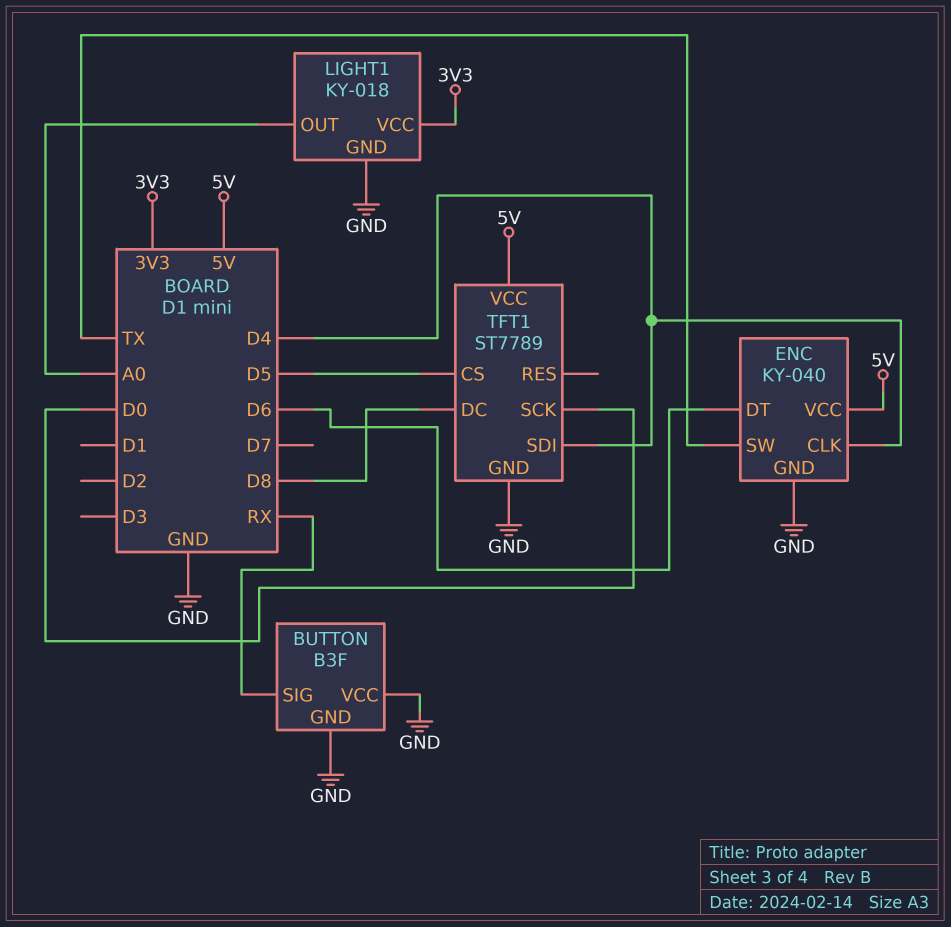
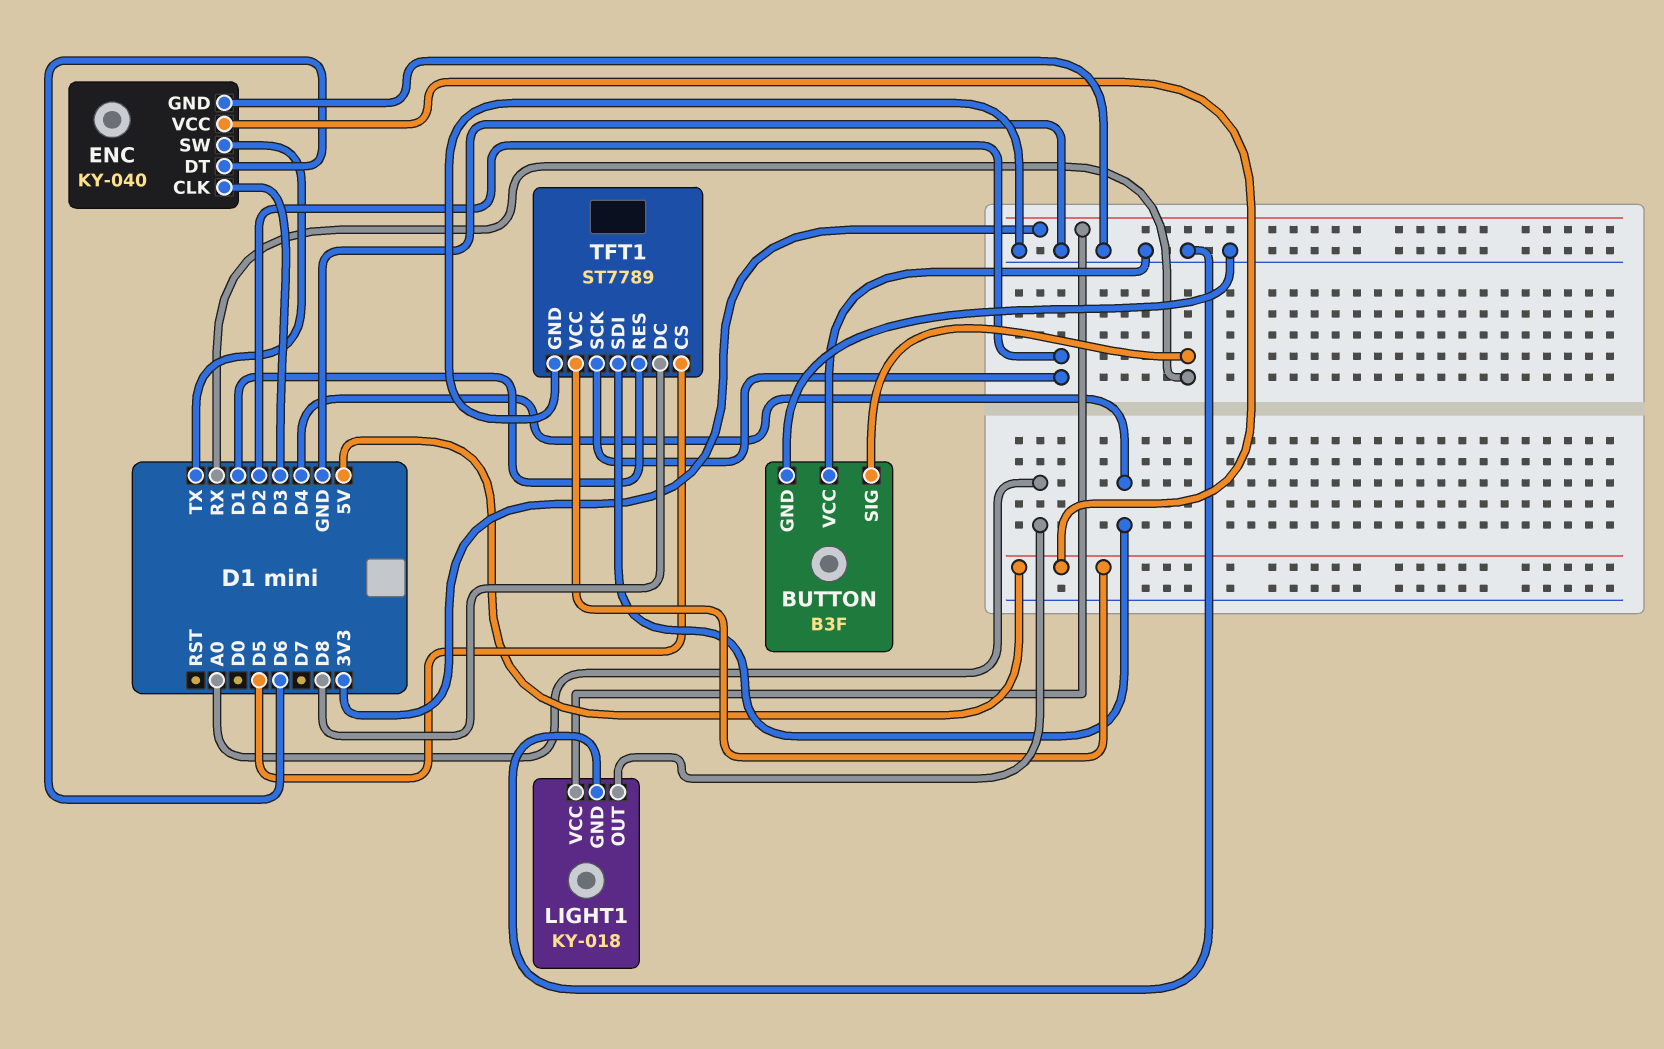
ENC pin CLK: D4 -> D3
TFT1 pin RES: none -> D1
TFT1 pin SCK: D0 -> D2

